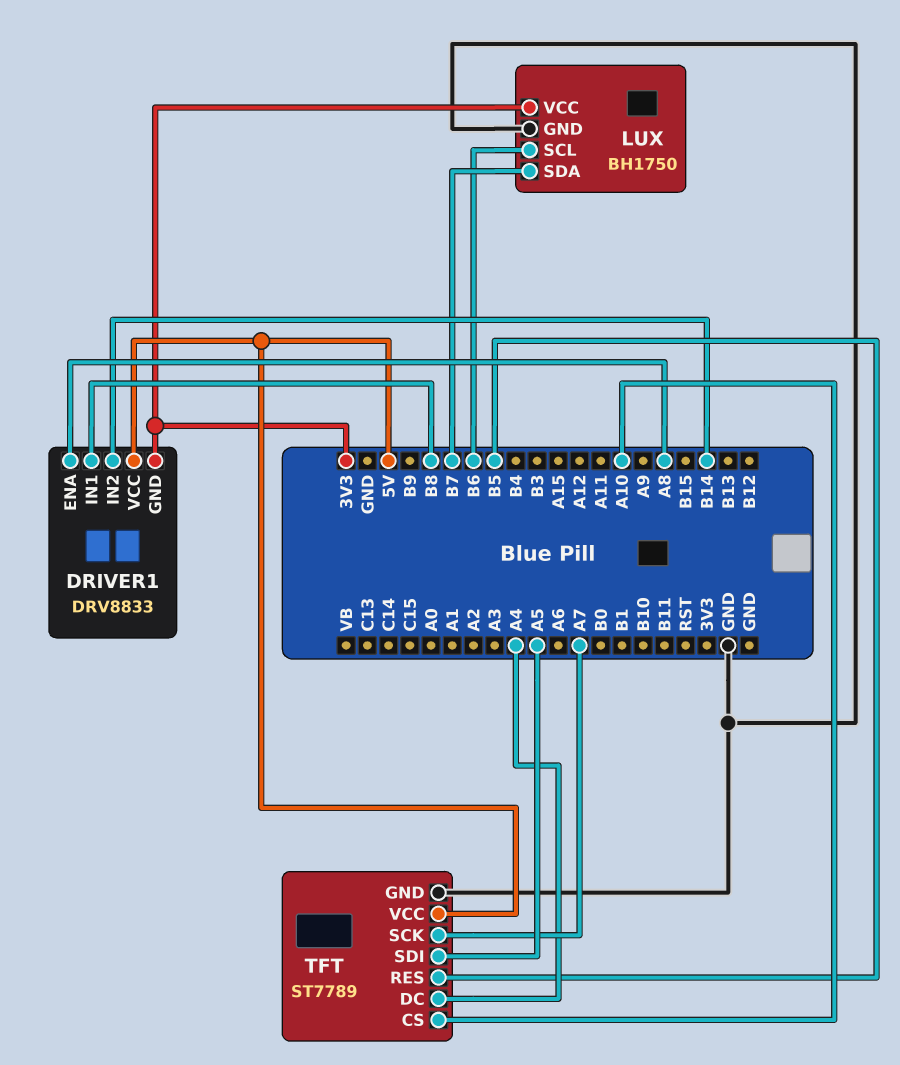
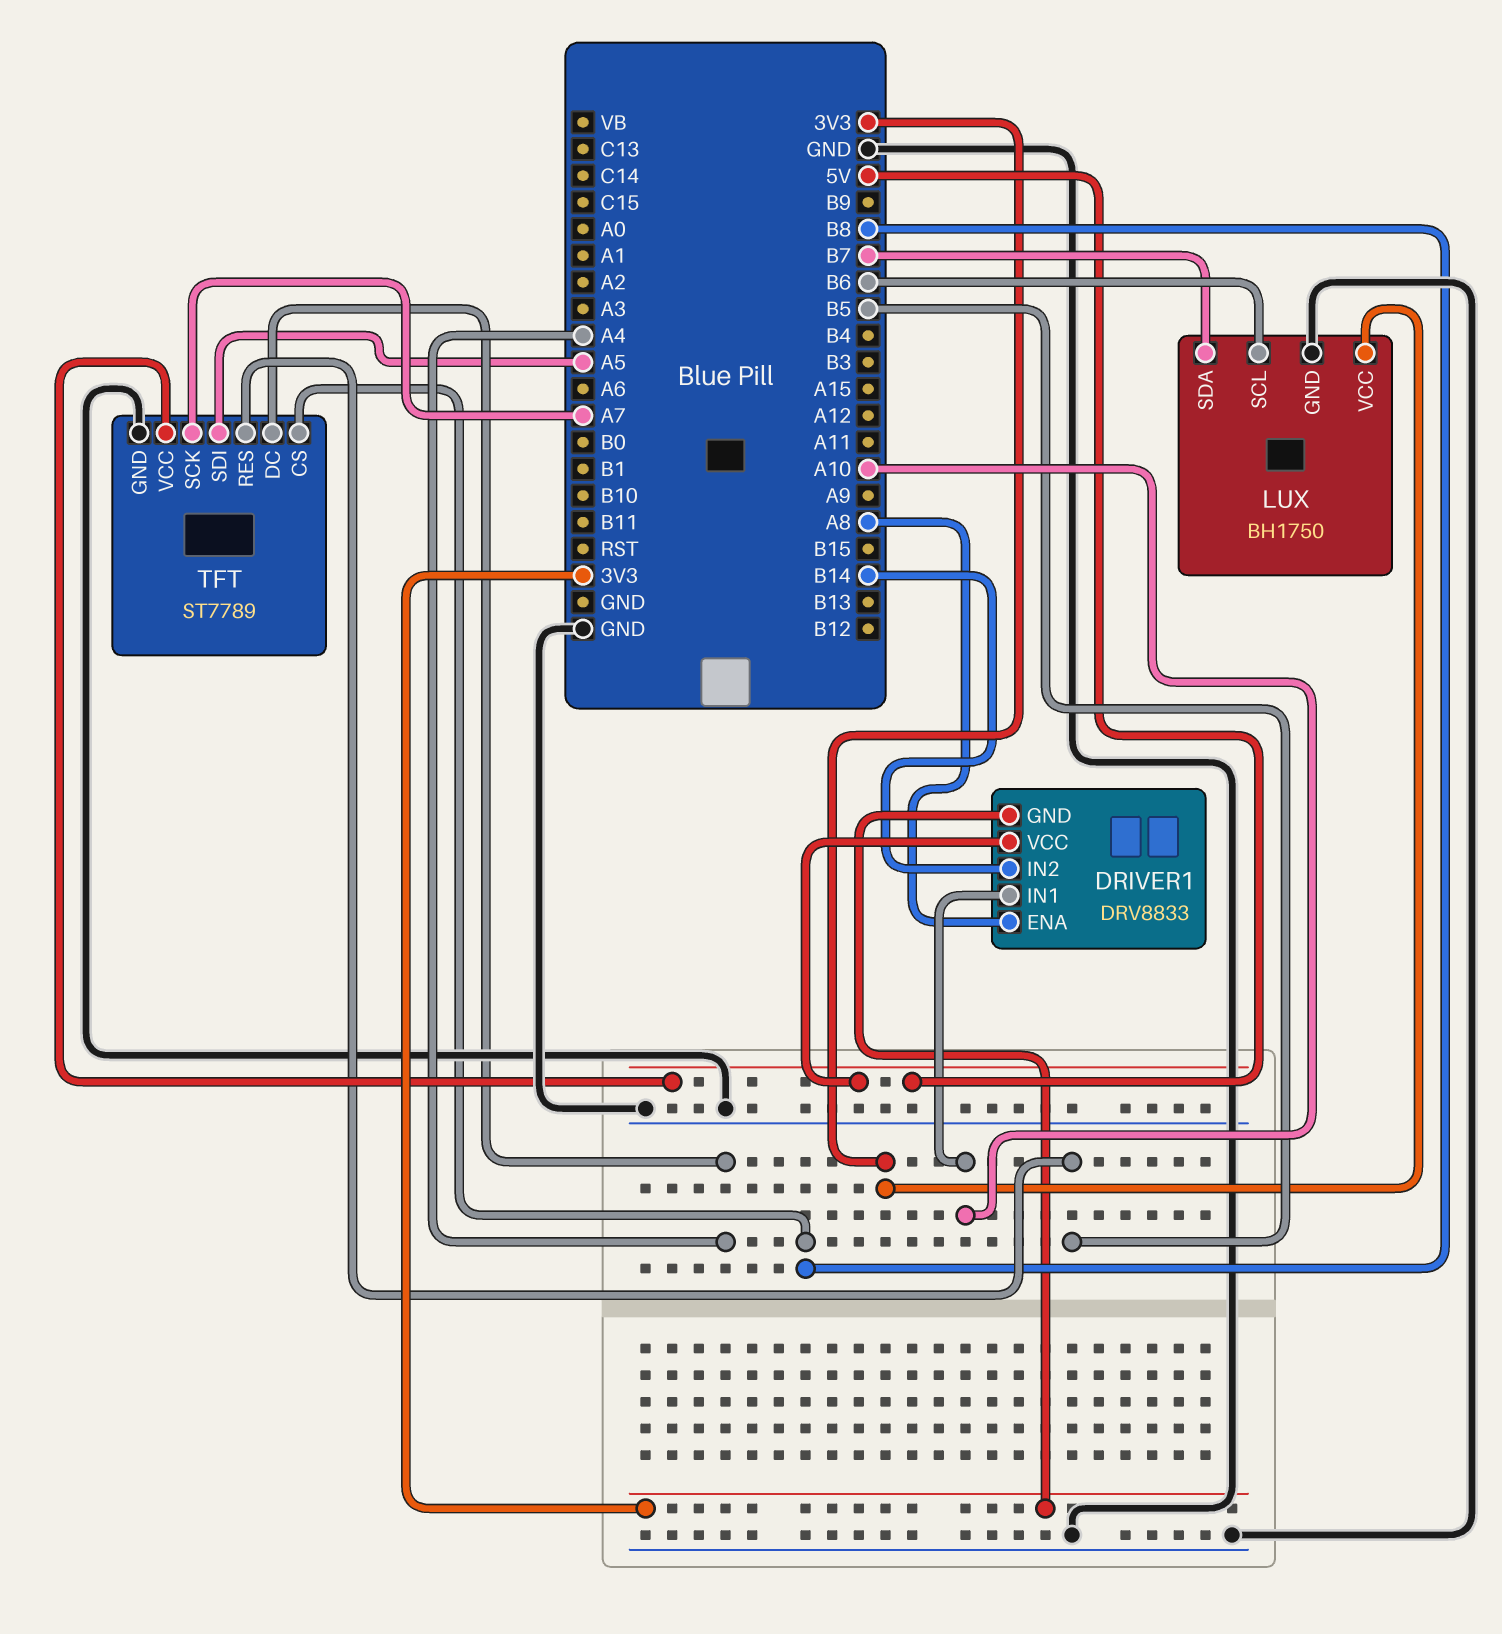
DRIVER1 pin IN1: B8 -> A10
TFT pin CS: A10 -> B8

